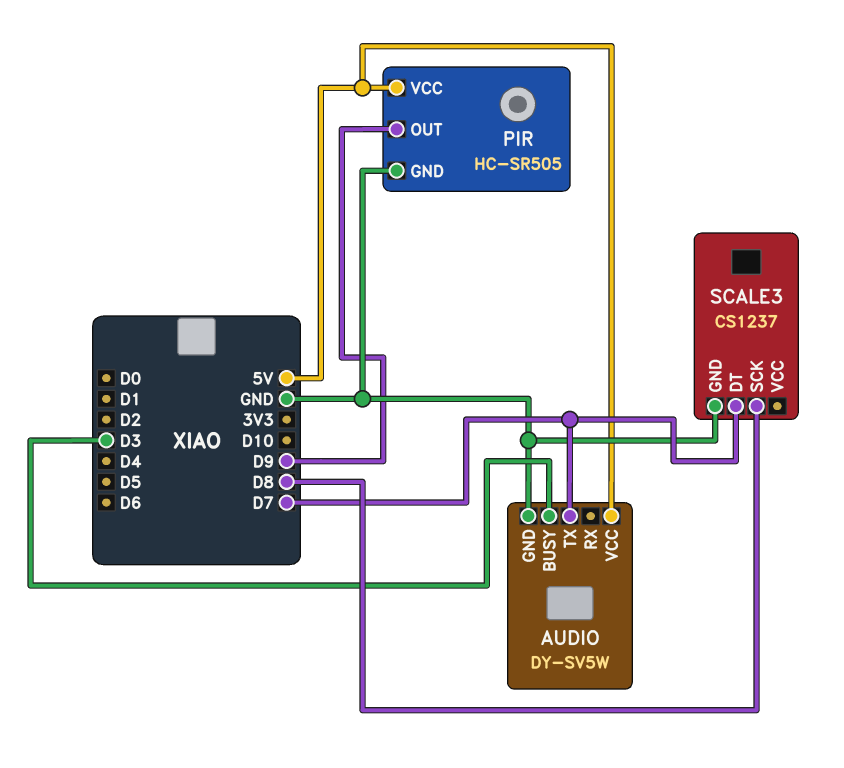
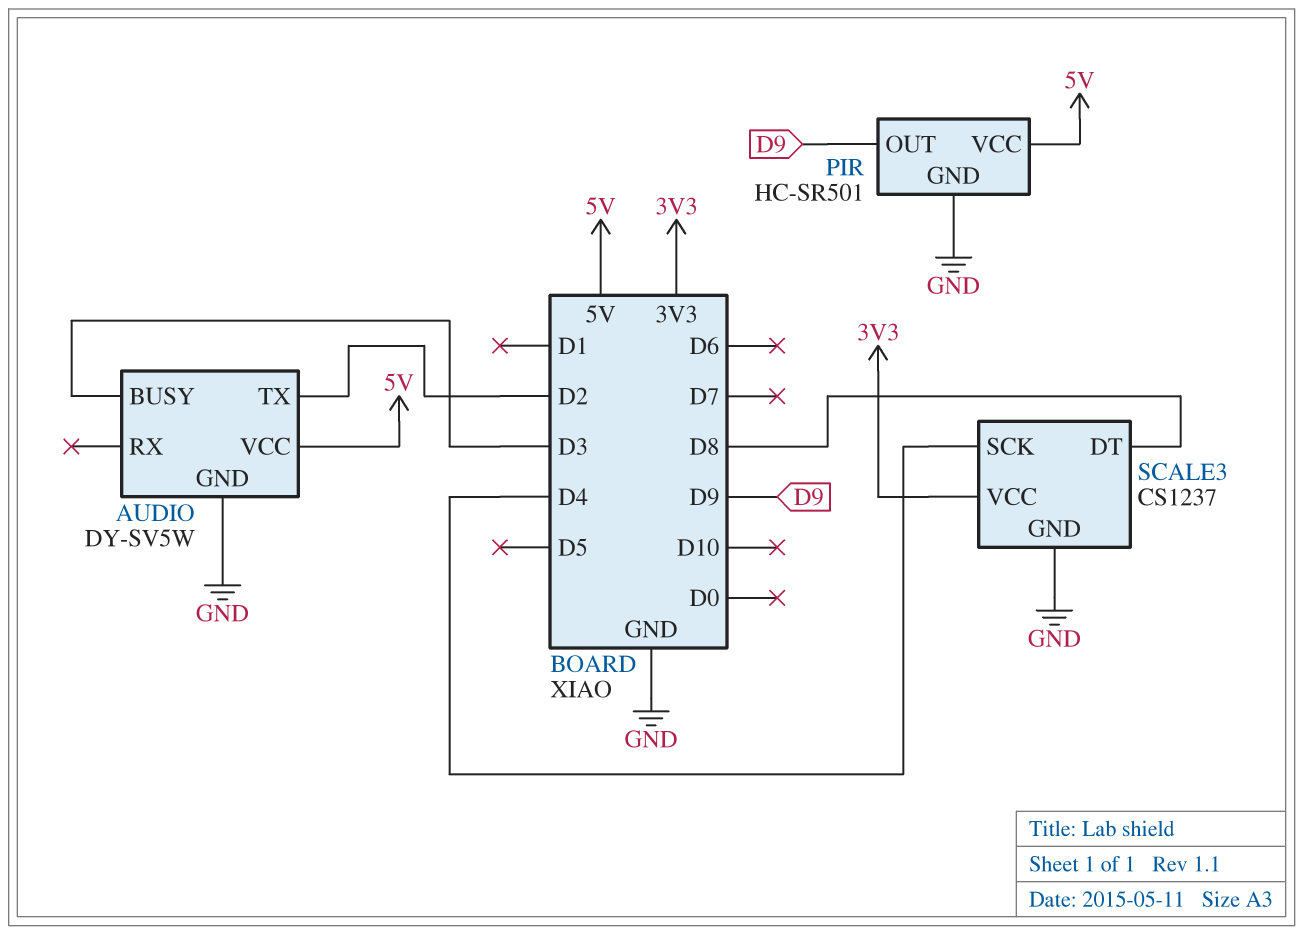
AUDIO pin TX: D7 -> D2
PIR: HC-SR505 -> HC-SR501
SCALE3 pin DT: D7 -> D8
SCALE3 pin SCK: D8 -> D4
SCALE3 pin VCC: none -> 3V3

